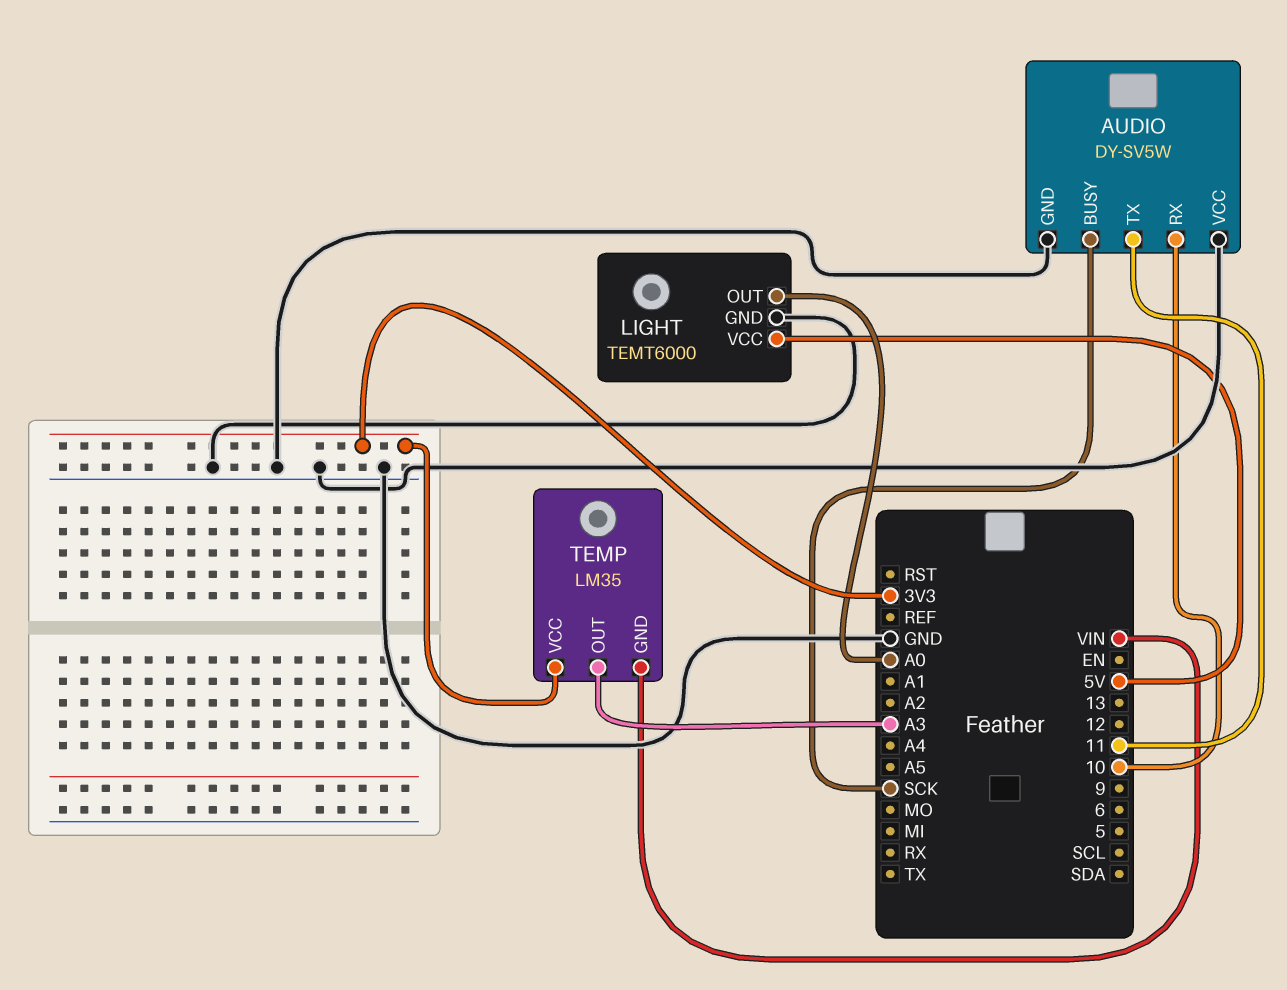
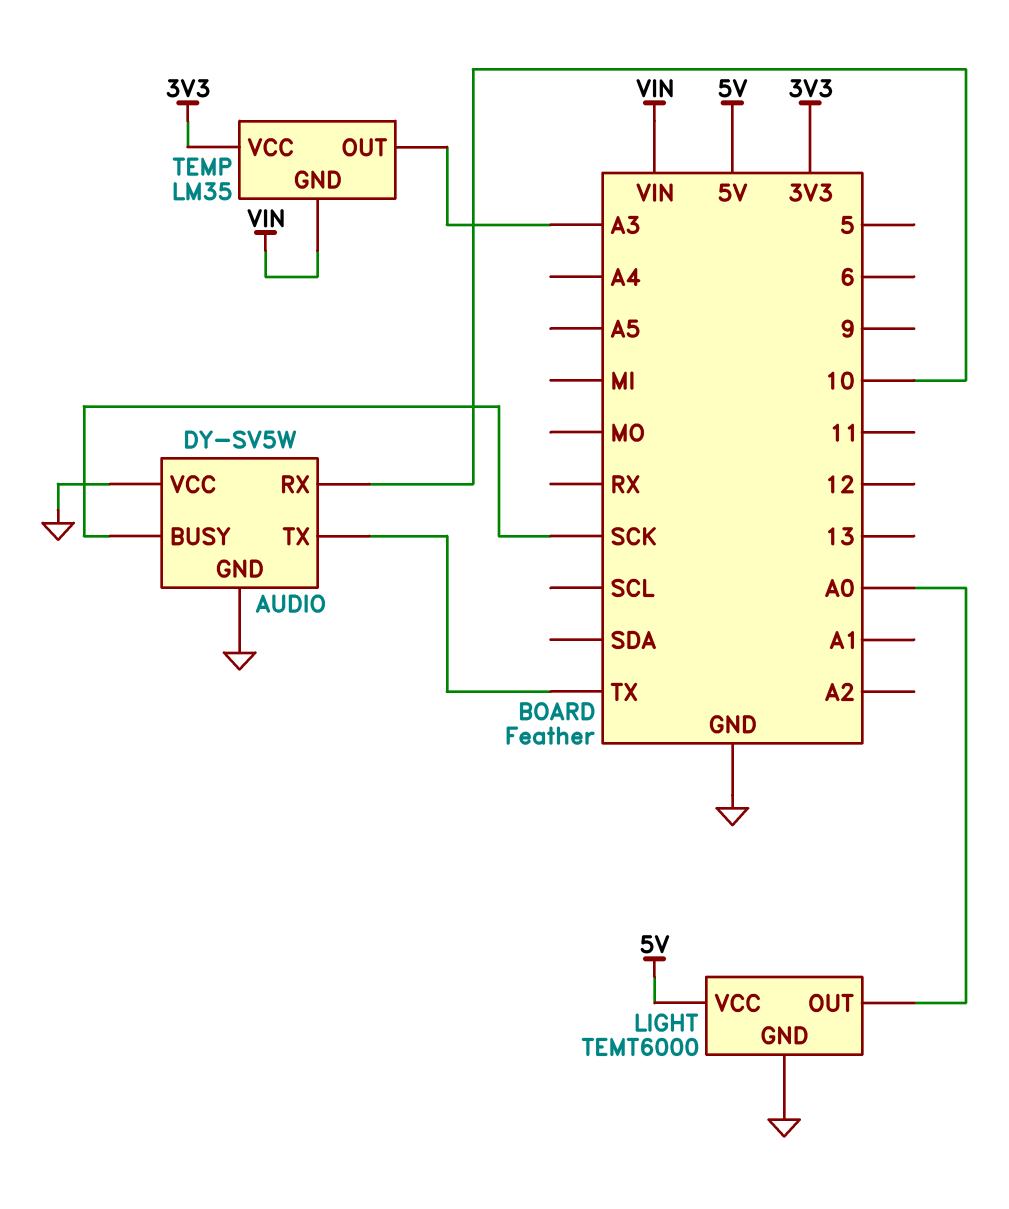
AUDIO pin TX: 11 -> TX

